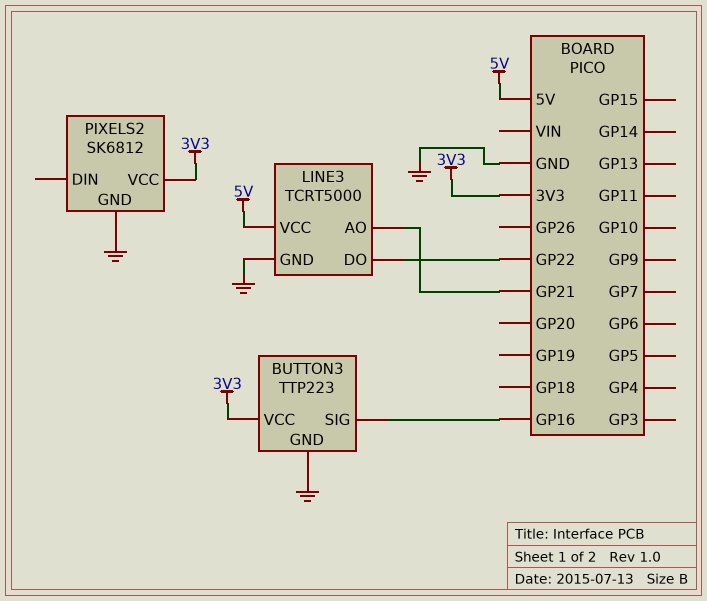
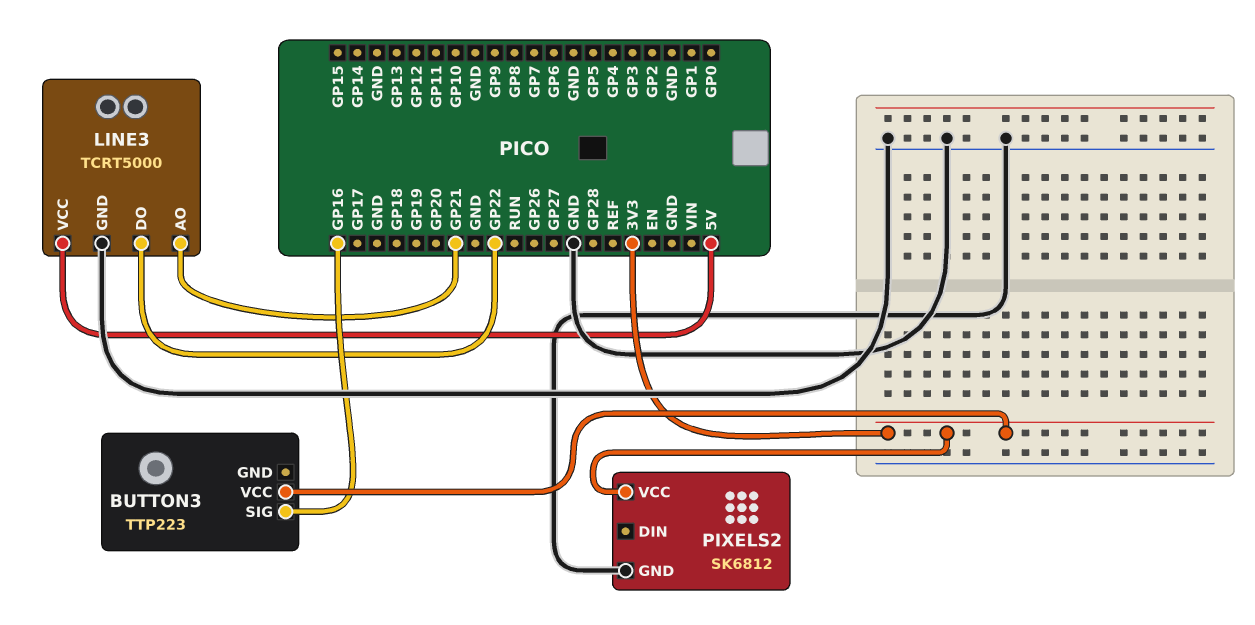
BUTTON3 pin GND: GND -> none

